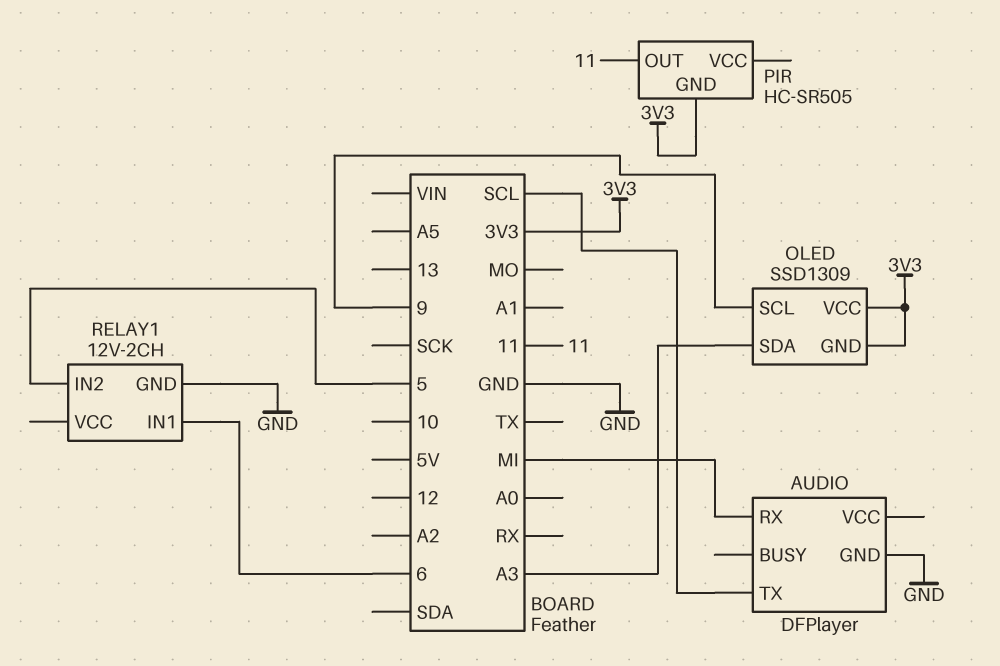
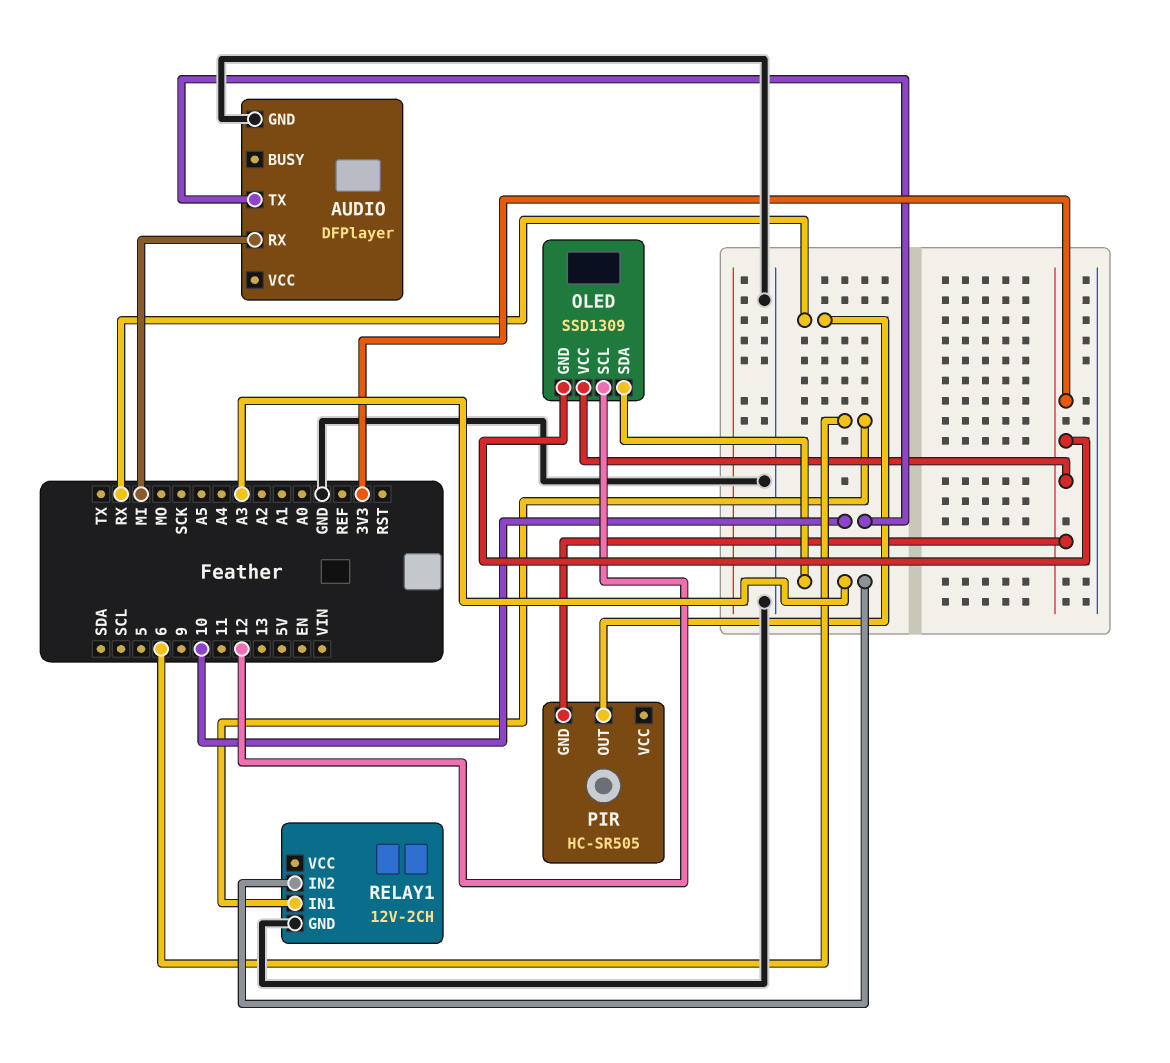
AUDIO pin TX: SCL -> 10
OLED pin SCL: 9 -> 12
PIR pin OUT: 11 -> RX
RELAY1 pin IN2: 5 -> A3

